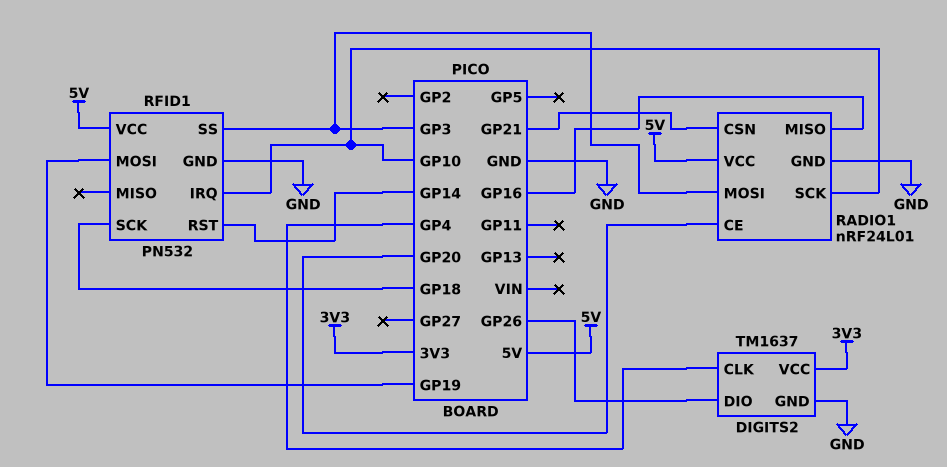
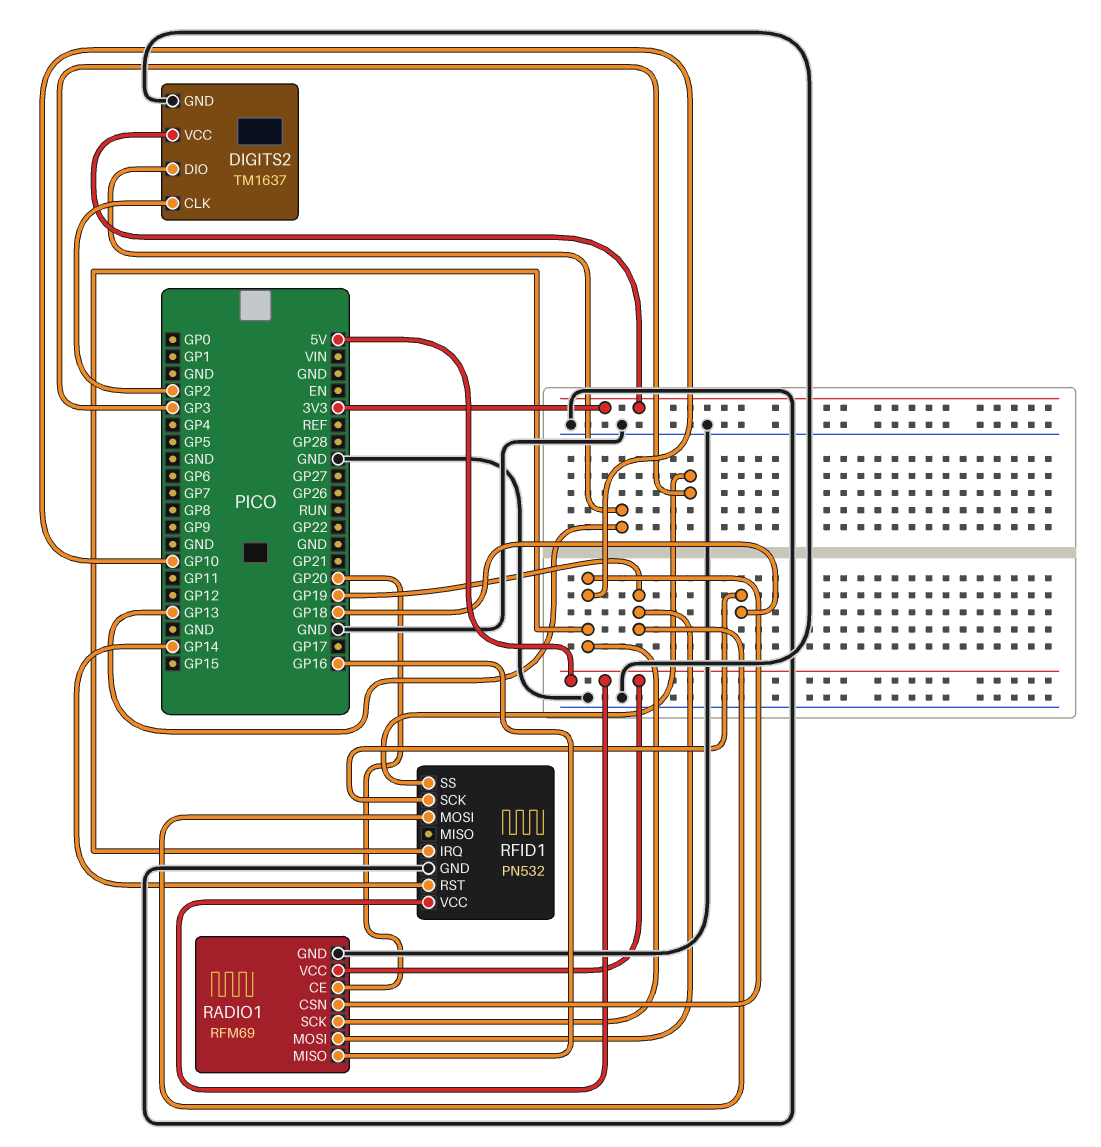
DIGITS2 pin CLK: GP4 -> GP2
DIGITS2 pin DIO: GP26 -> GP13
RADIO1: nRF24L01 -> RFM69
RADIO1 pin CSN: GP21 -> GP10
RADIO1 pin MOSI: GP3 -> GP19

